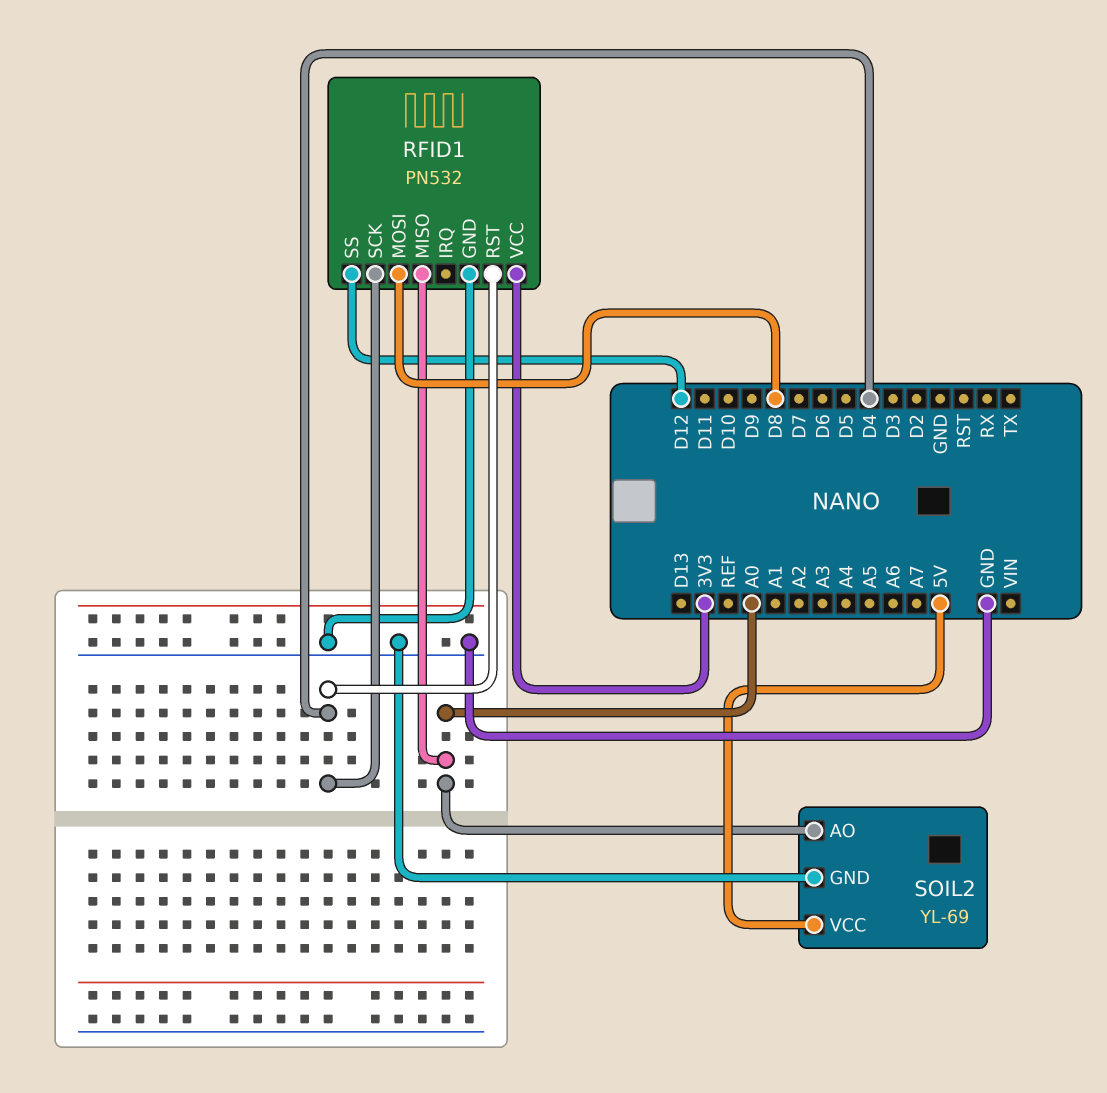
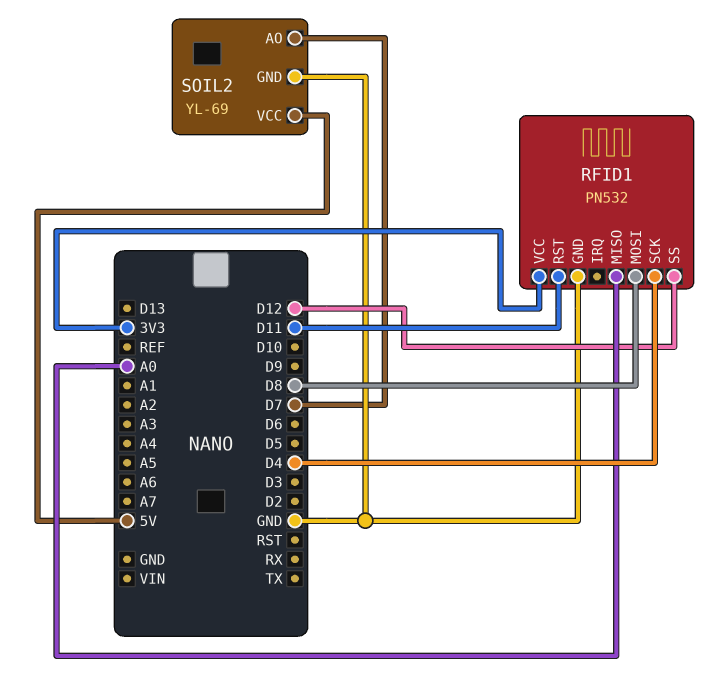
RFID1 pin RST: D4 -> D11
SOIL2 pin AO: A0 -> D7

